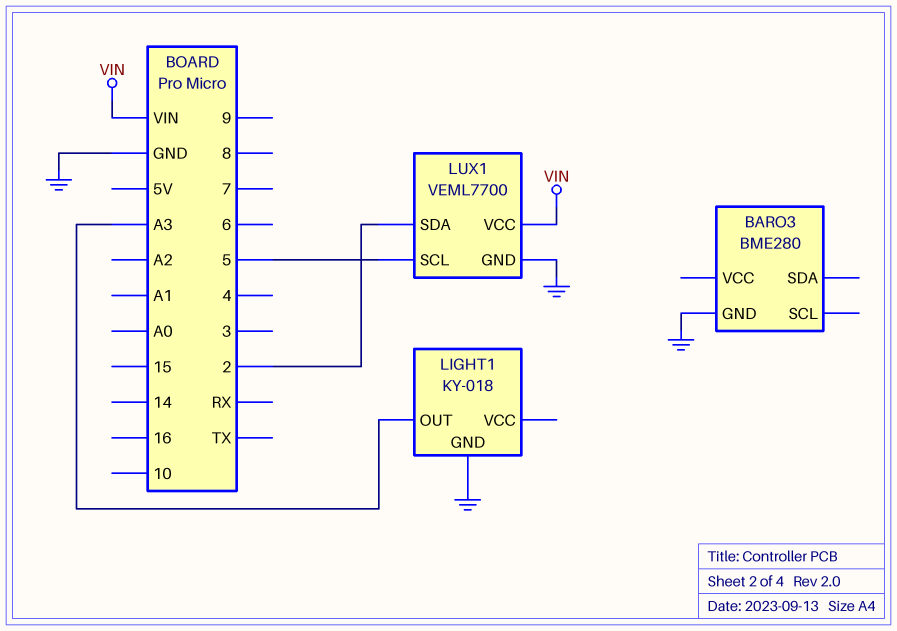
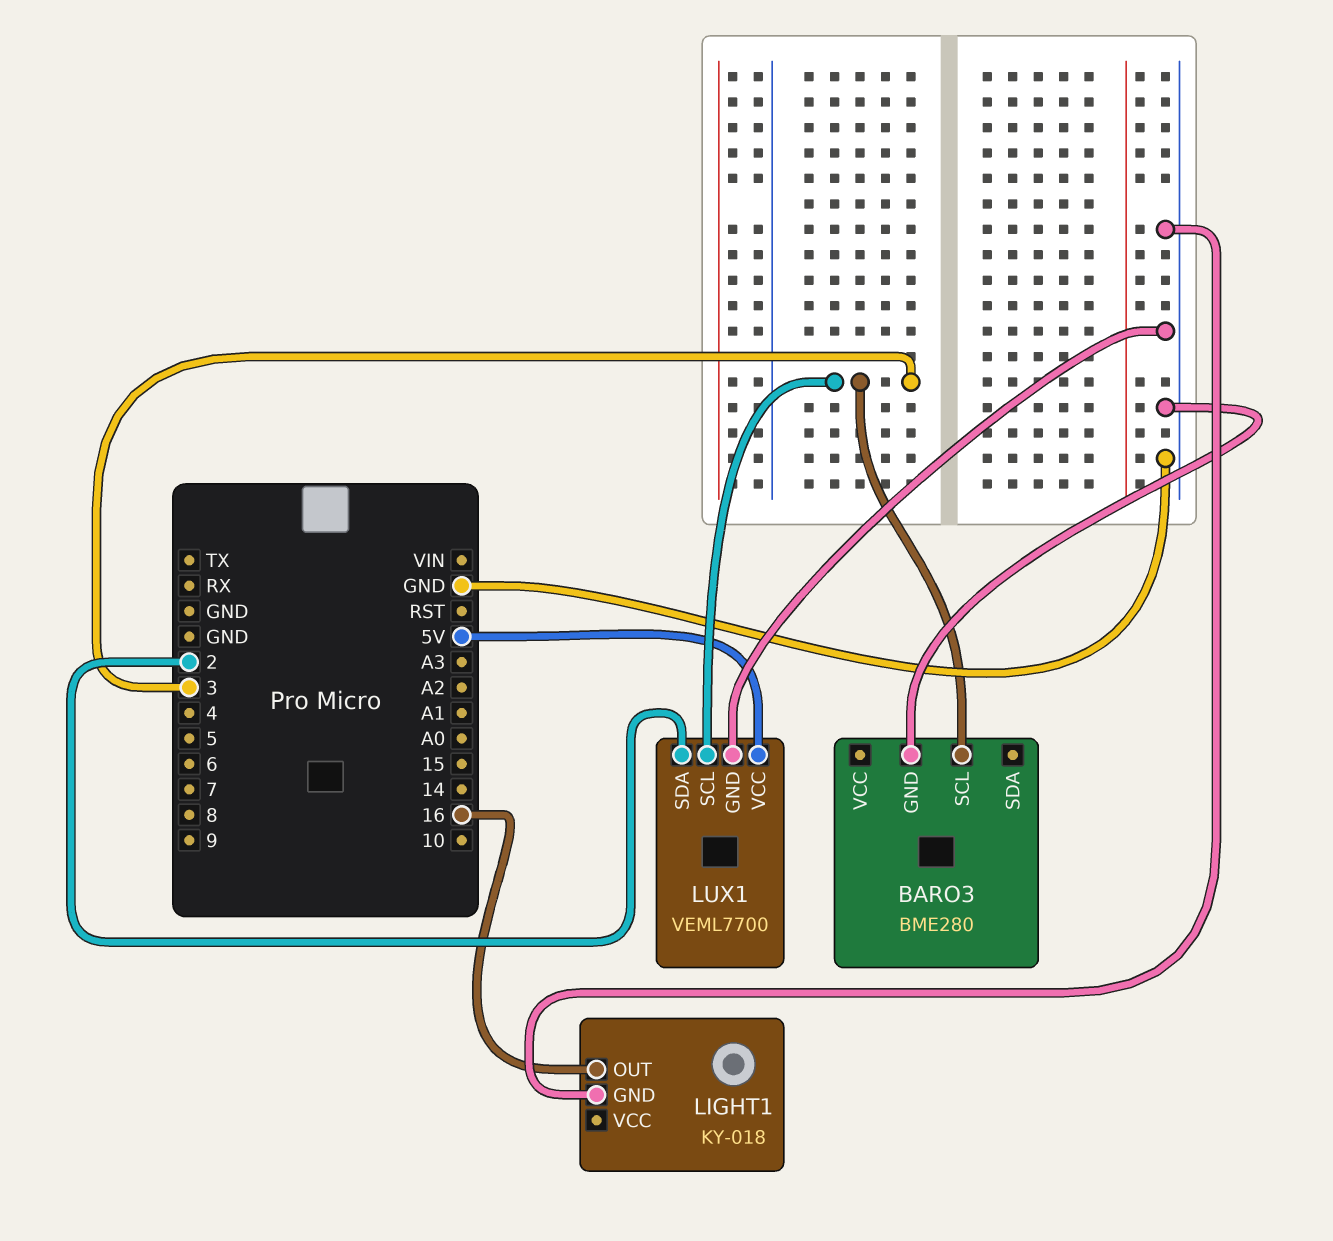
BARO3 pin SCL: none -> 3
LIGHT1 pin OUT: A3 -> 16
LUX1 pin SCL: 5 -> 3
LUX1 pin VCC: VIN -> 5V

